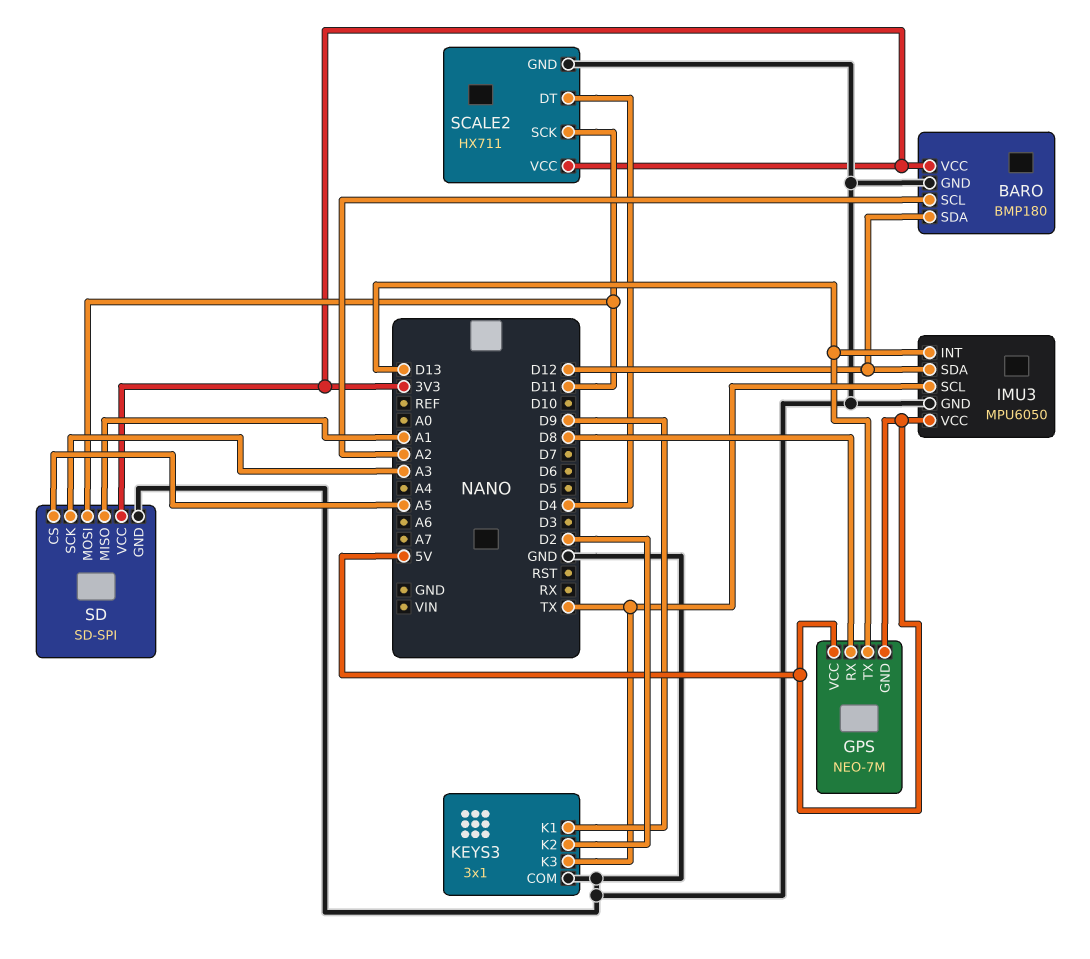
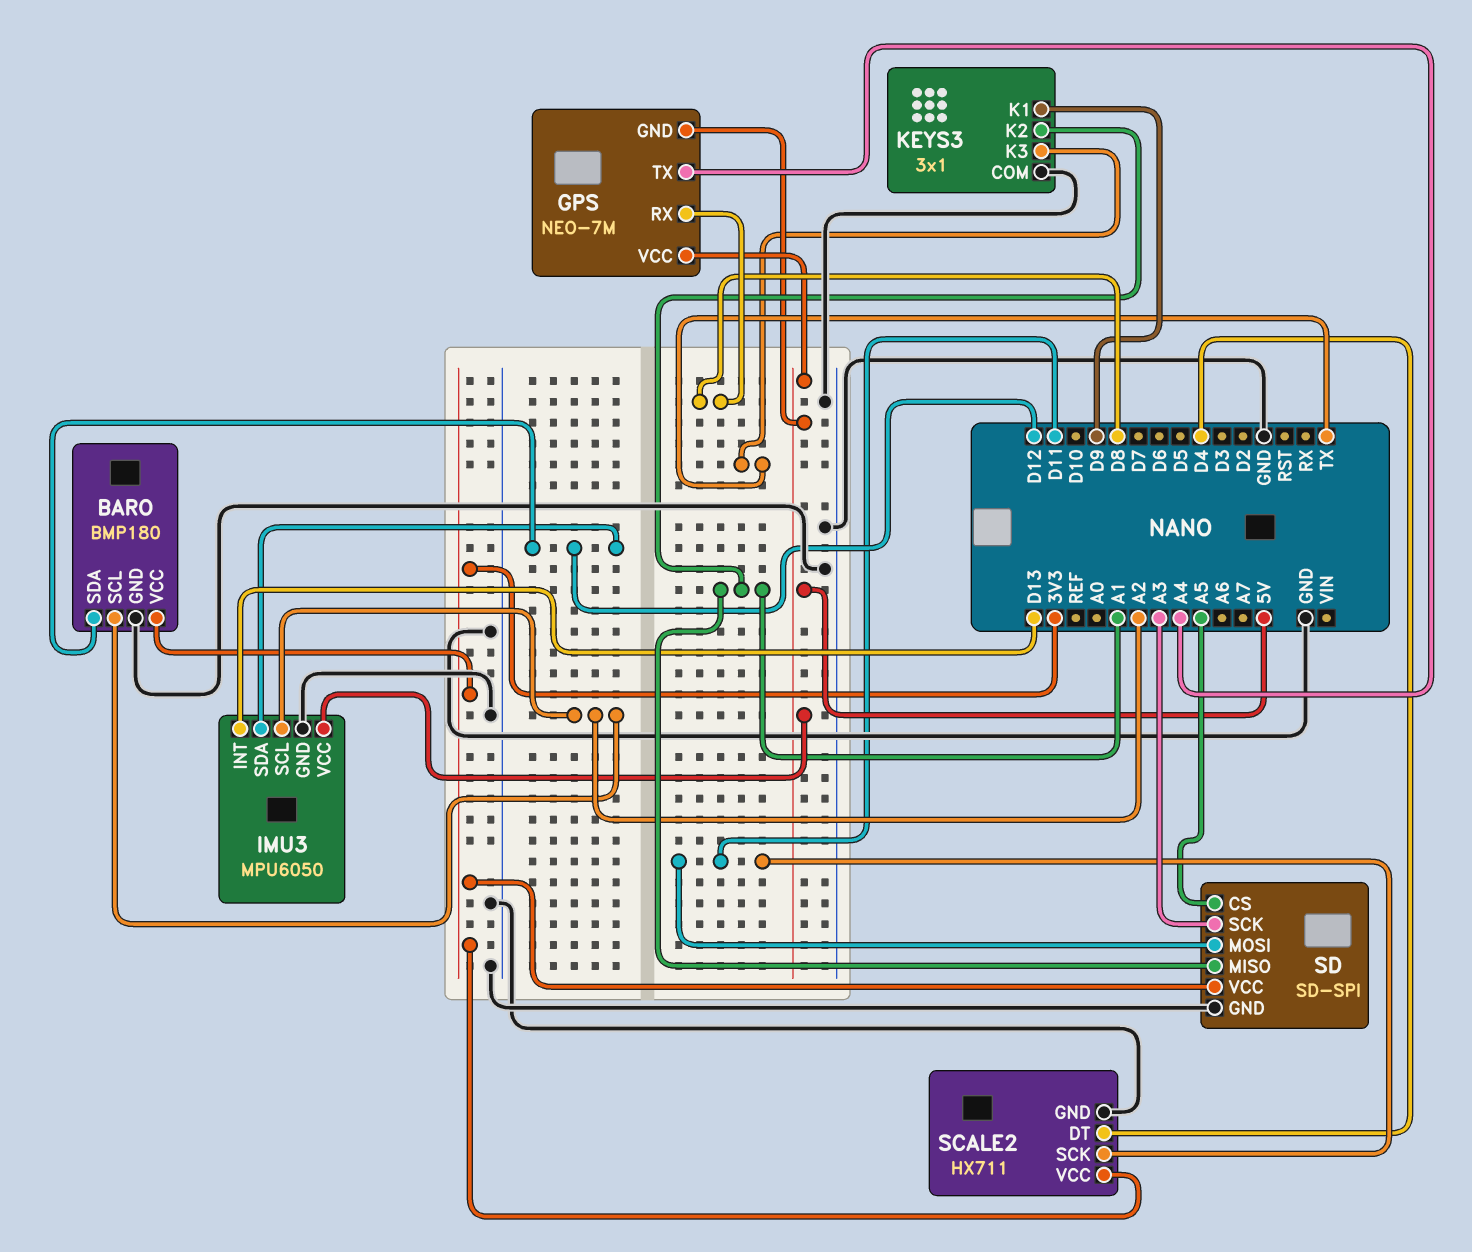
GPS pin TX: D13 -> A4
IMU3 pin SCL: TX -> A2
KEYS3 pin K2: D2 -> A1

